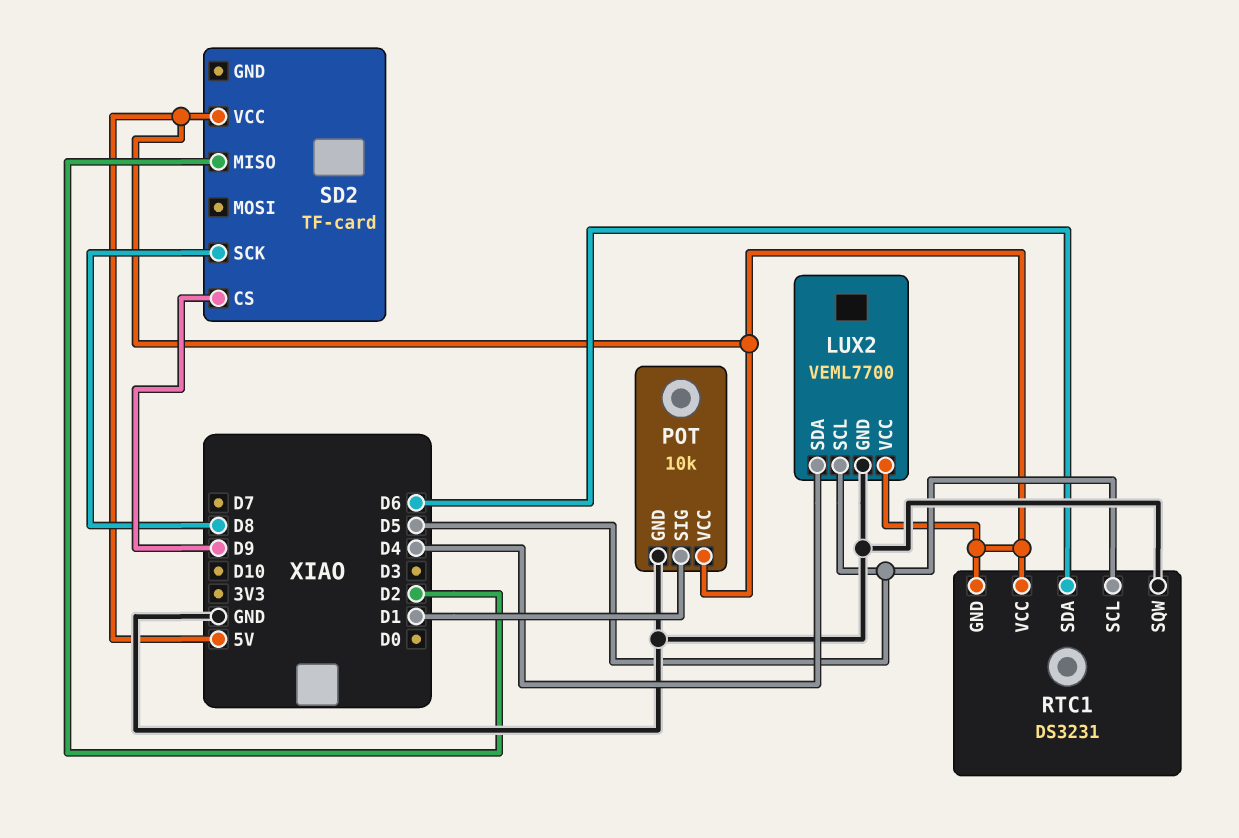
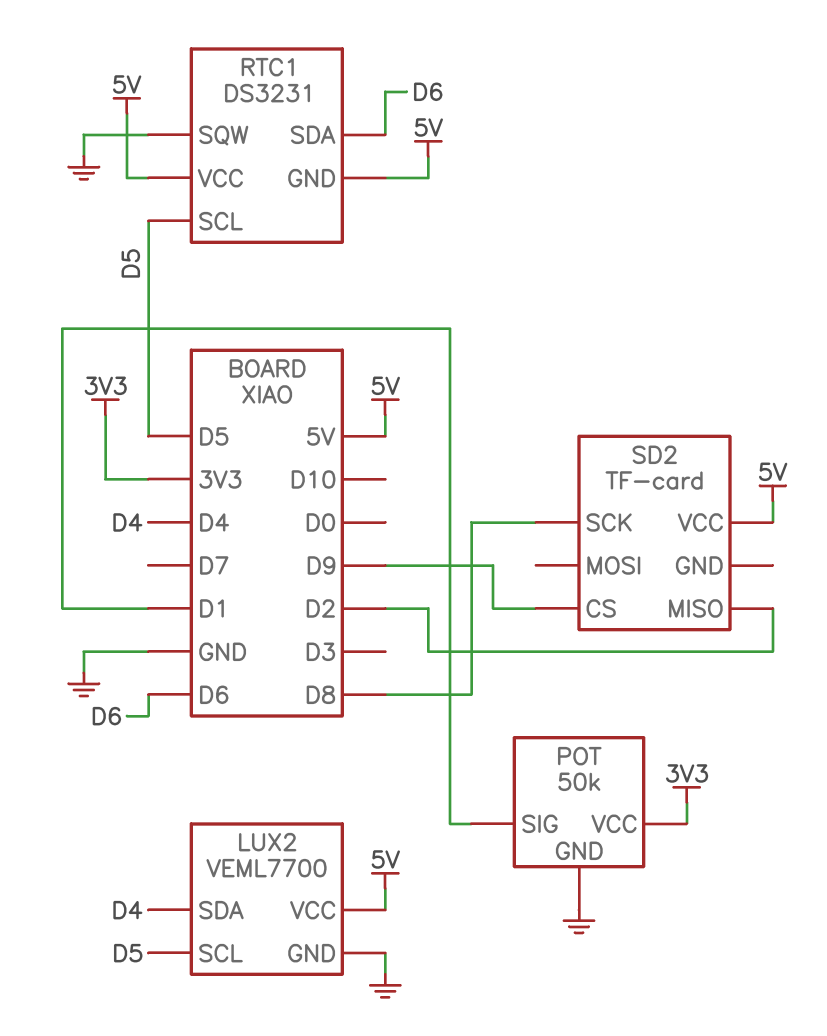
POT: 10k -> 50k
POT pin VCC: 5V -> 3V3

